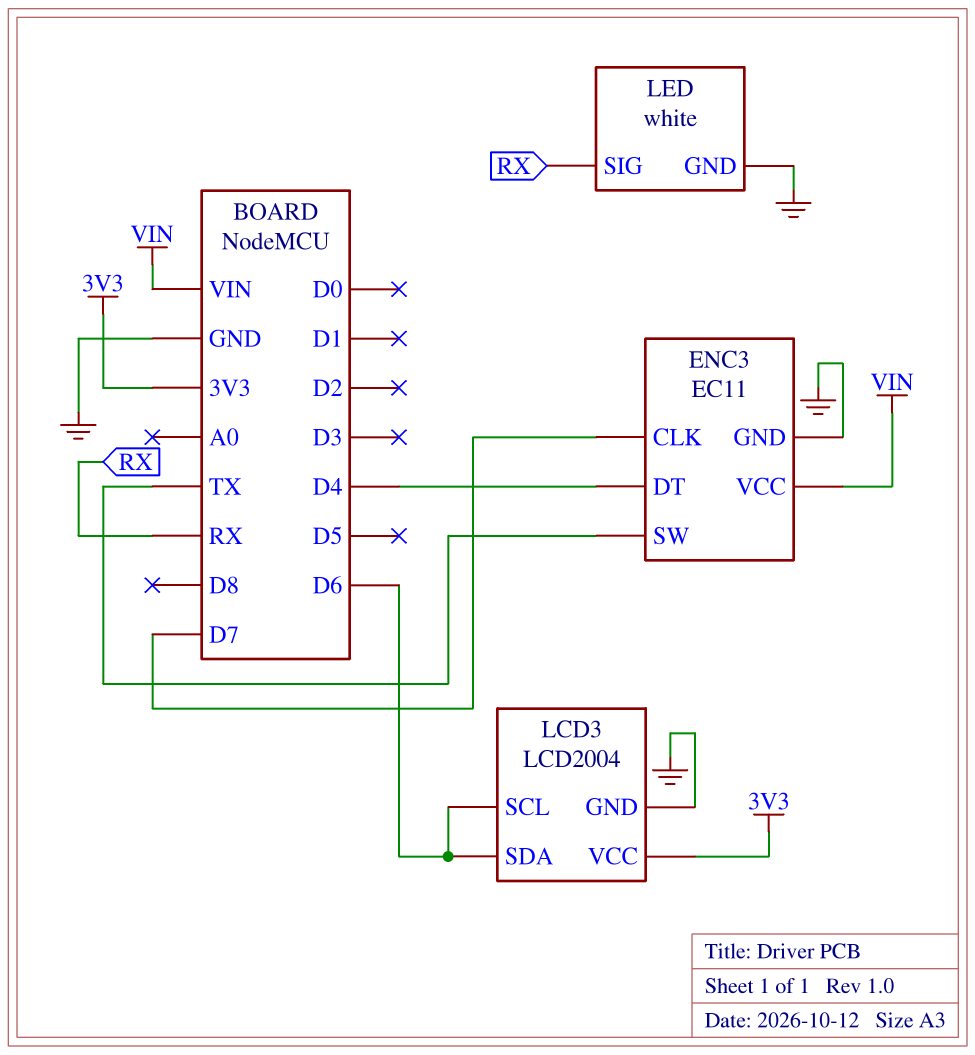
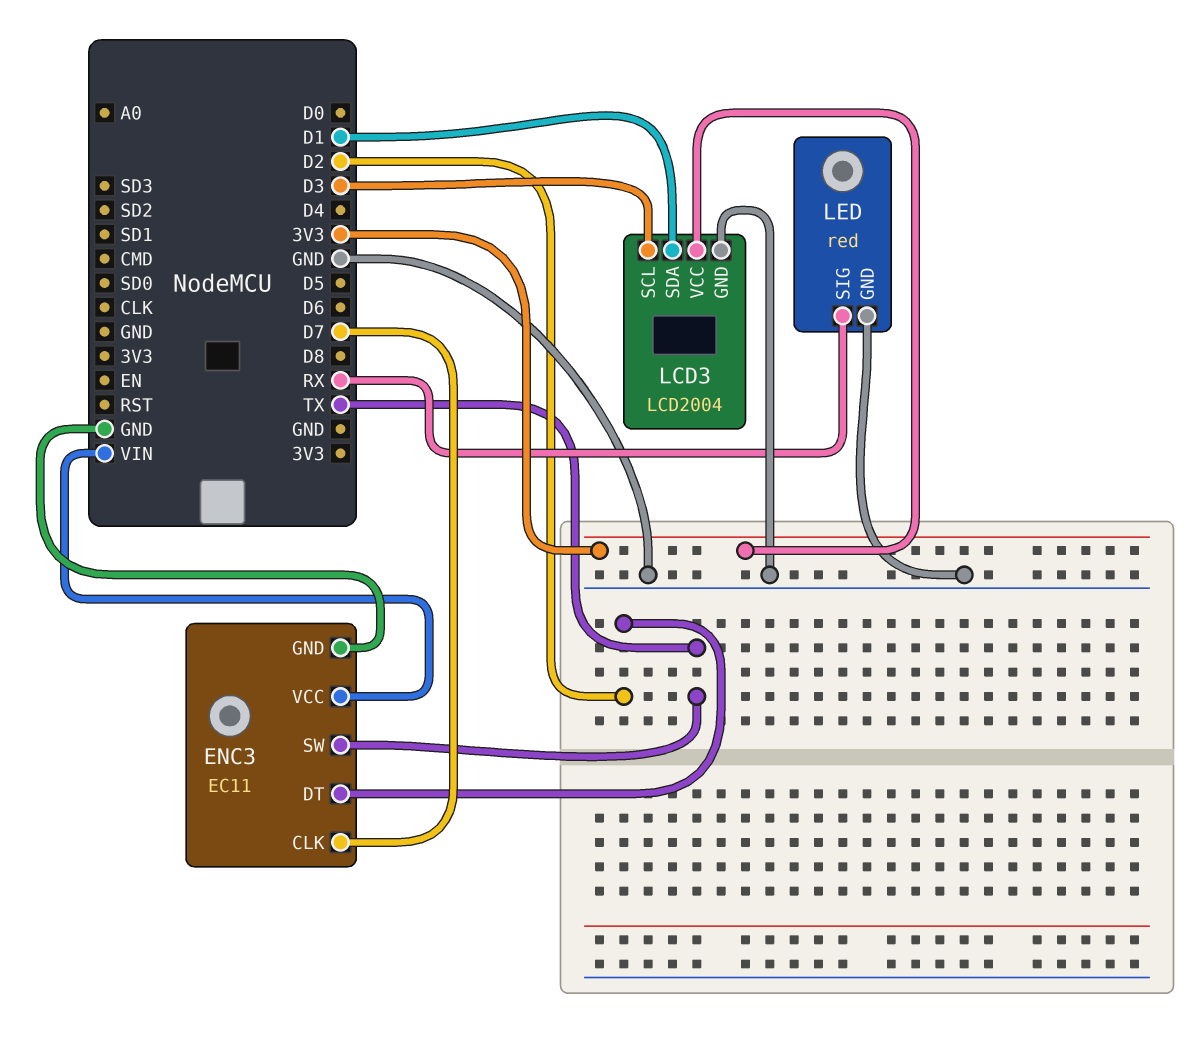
ENC3 pin DT: D4 -> D2
LCD3 pin SCL: D6 -> D3
LCD3 pin SDA: D6 -> D1
LED: white -> red

